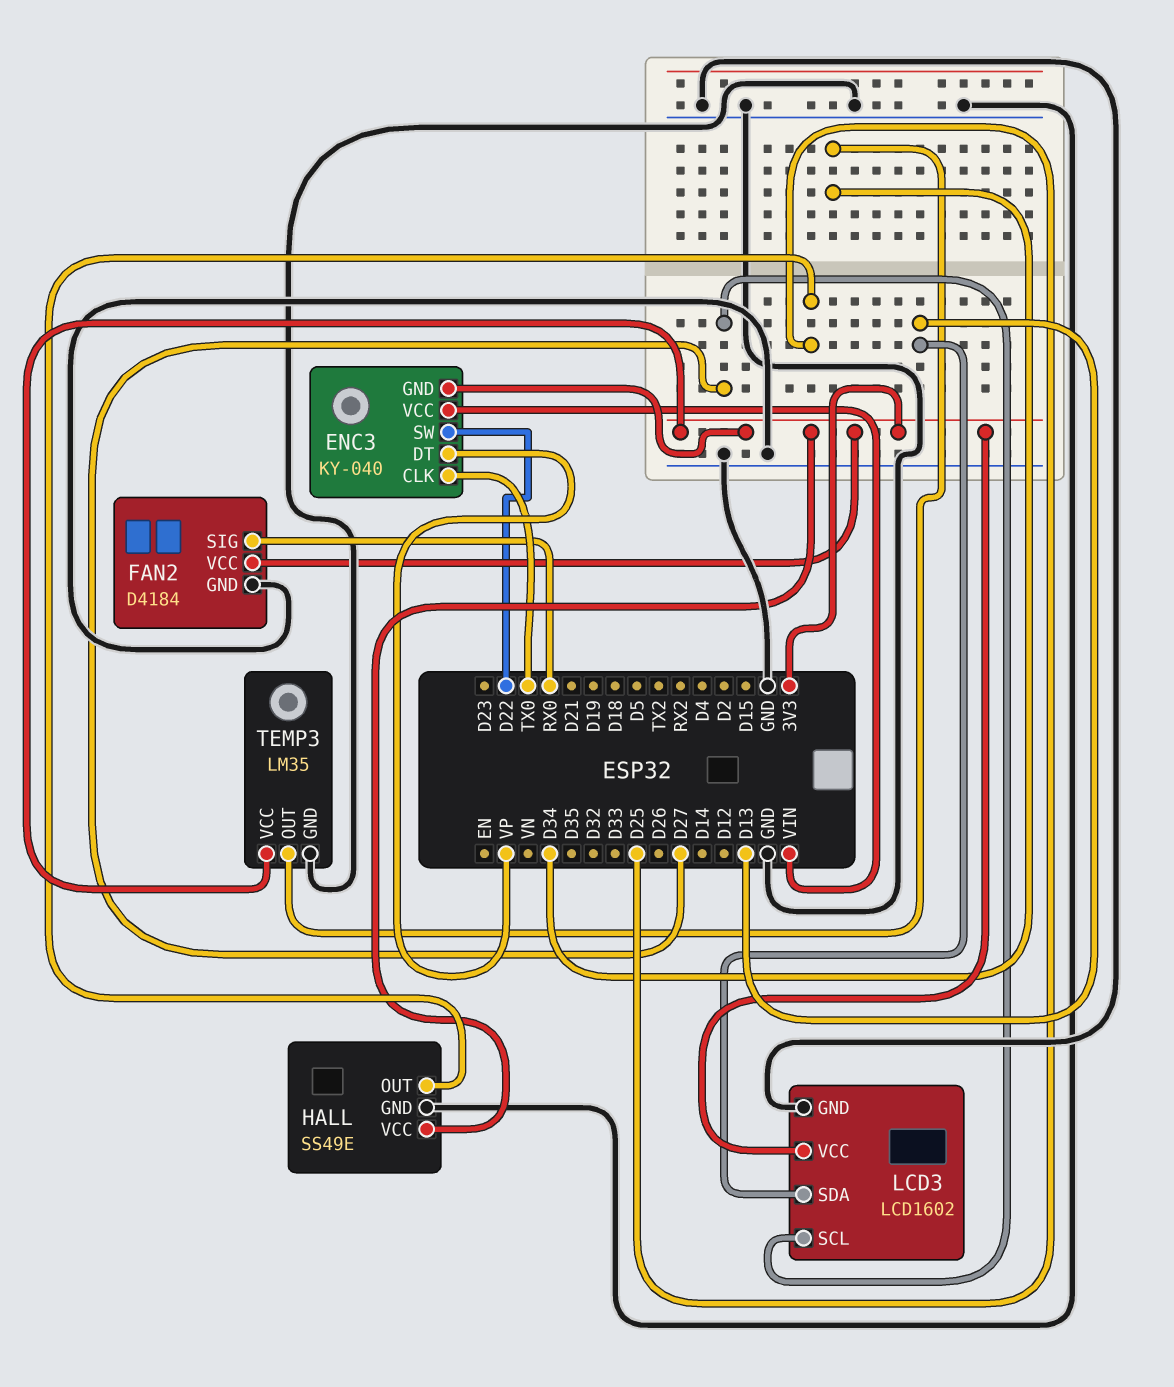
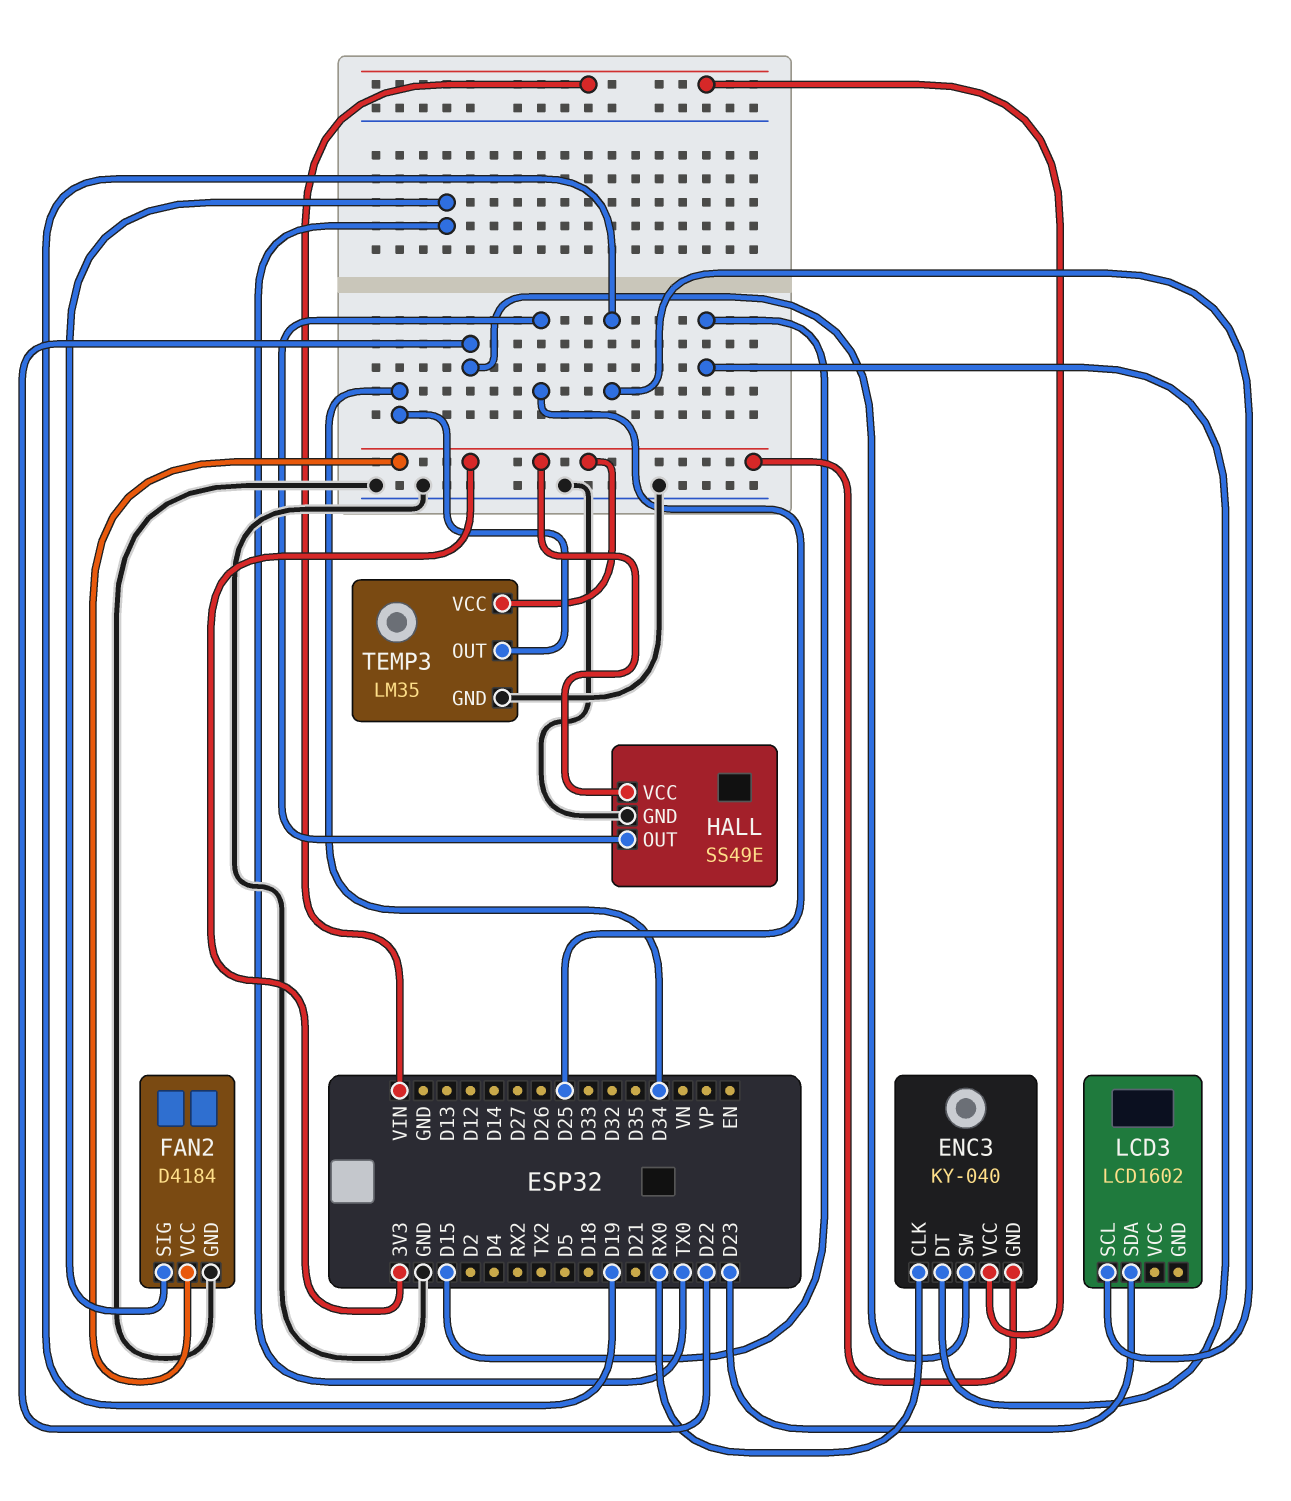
ENC3 pin CLK: TX0 -> RX0
ENC3 pin DT: VP -> D15
FAN2 pin SIG: RX0 -> TX0
LCD3 pin GND: GND -> none
LCD3 pin SCL: D27 -> D19
LCD3 pin SDA: D13 -> D23
LCD3 pin VCC: 3V3 -> none

